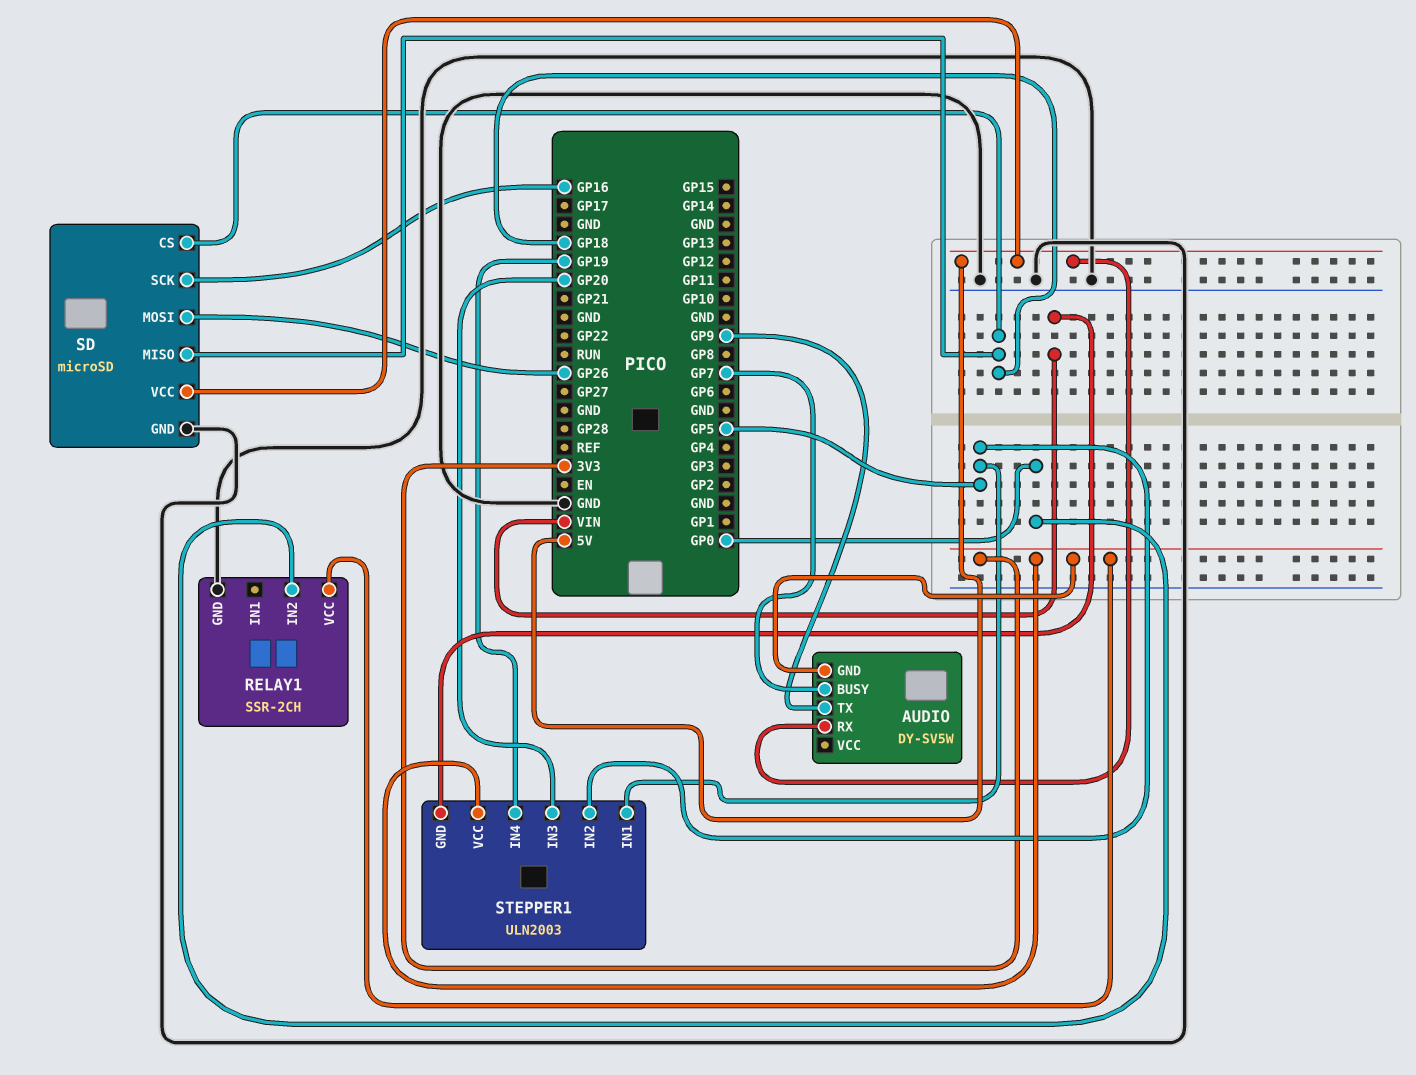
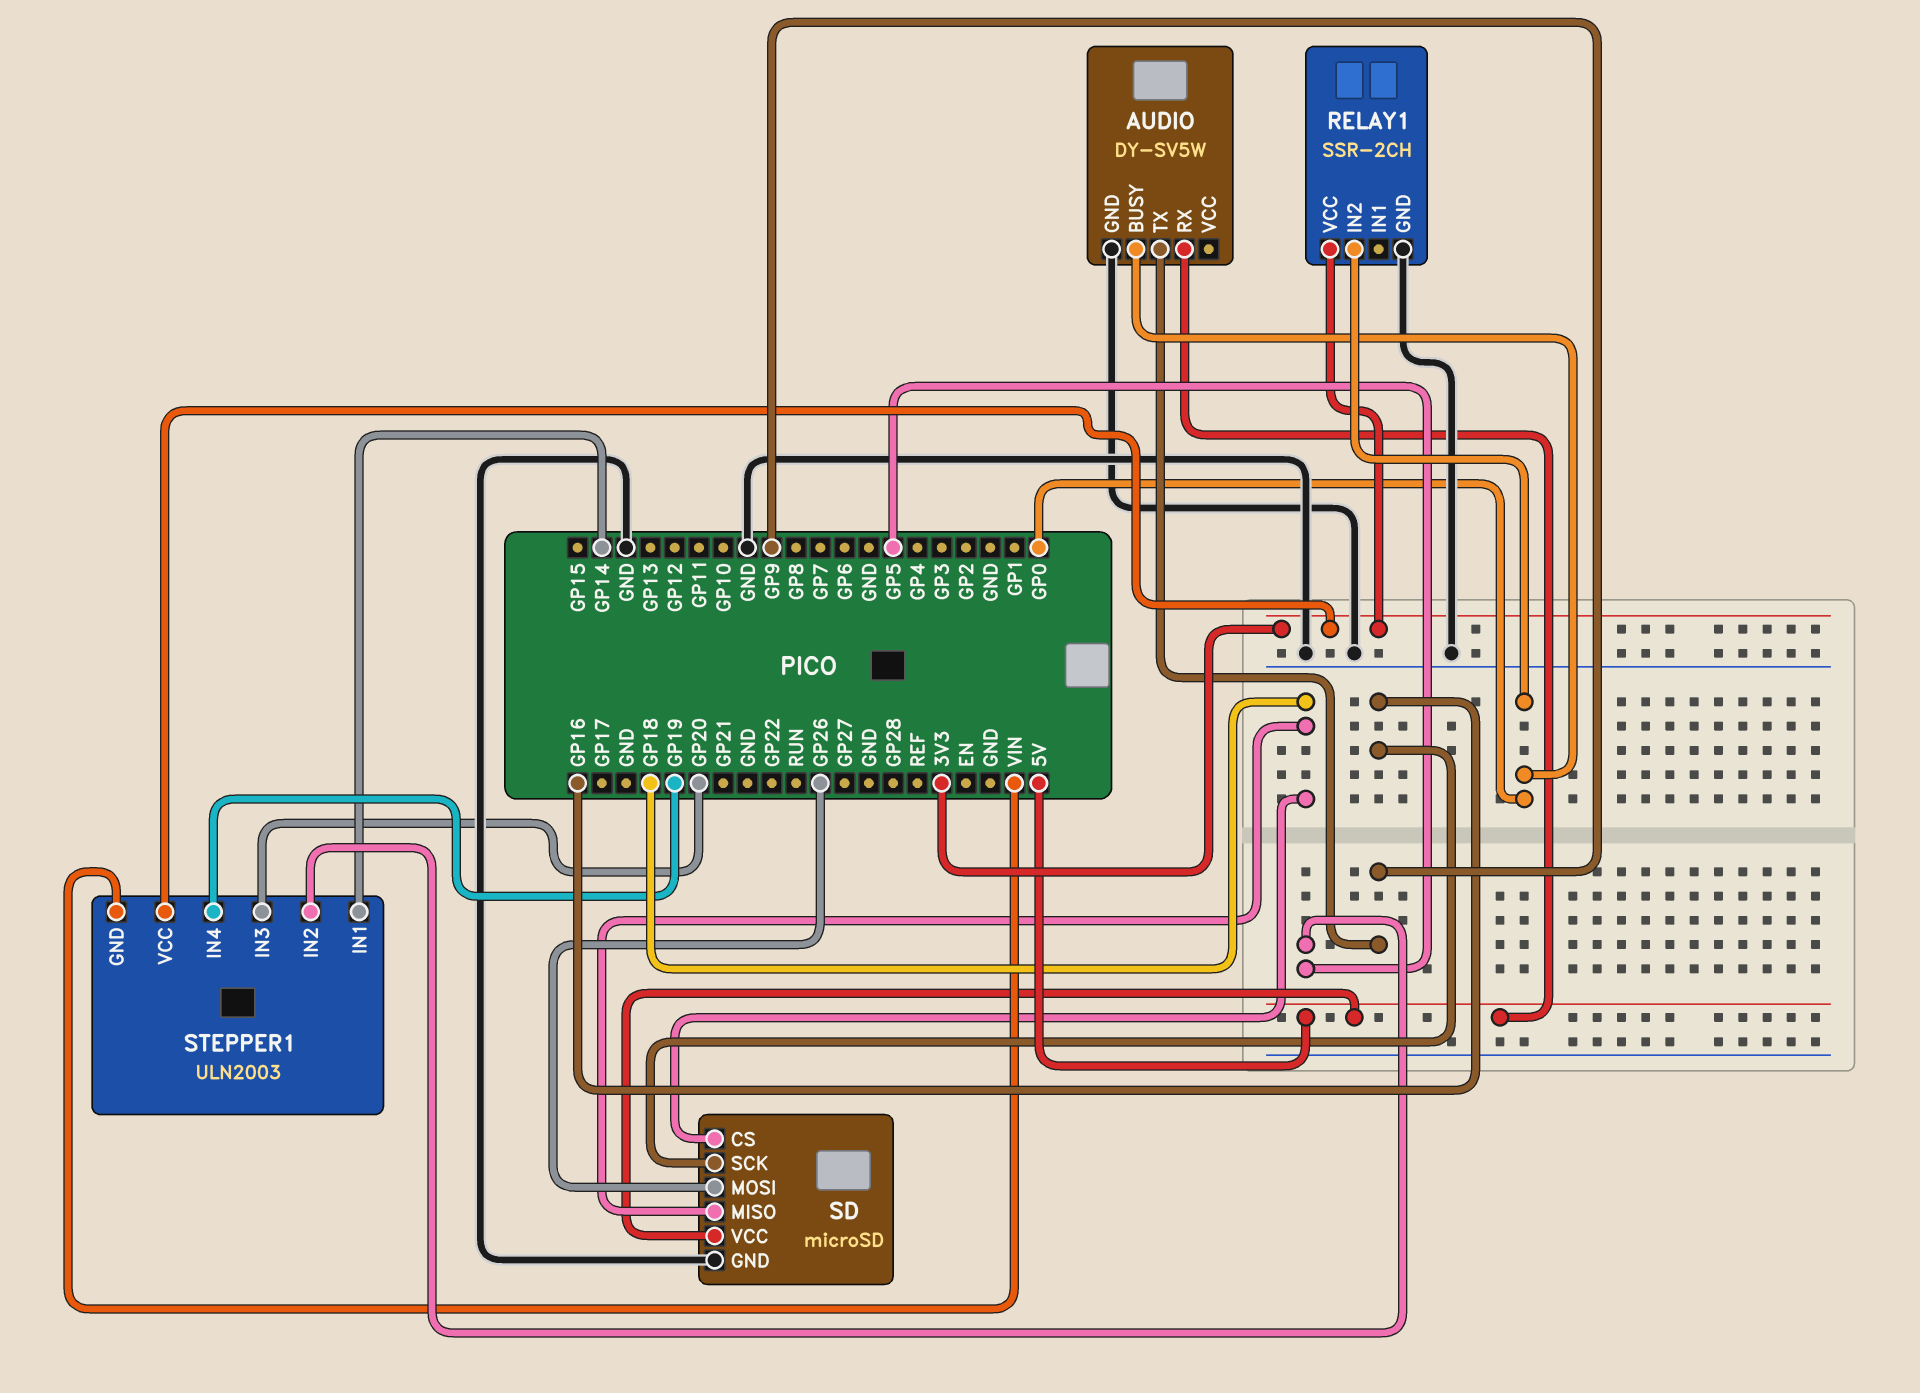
AUDIO pin BUSY: GP7 -> GP0
AUDIO pin GND: 3V3 -> GND
STEPPER1 pin IN1: GP5 -> GP14

